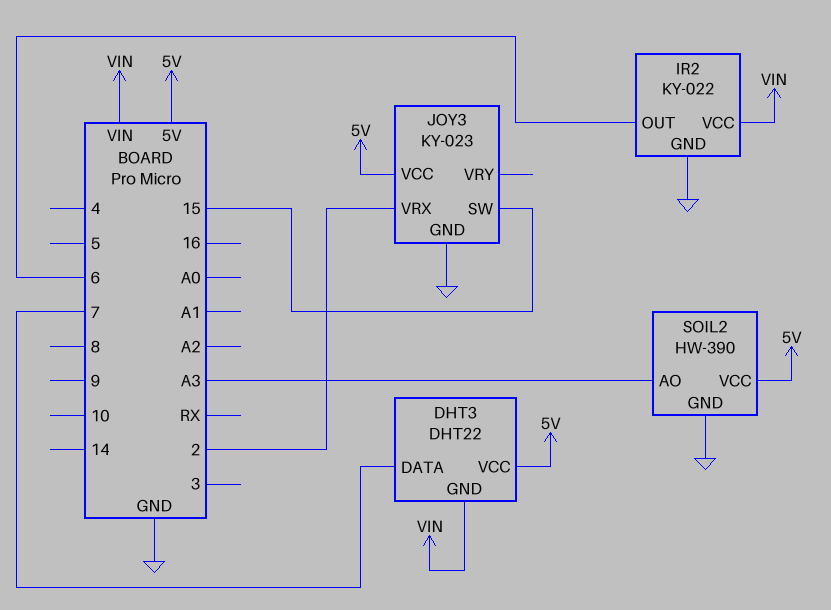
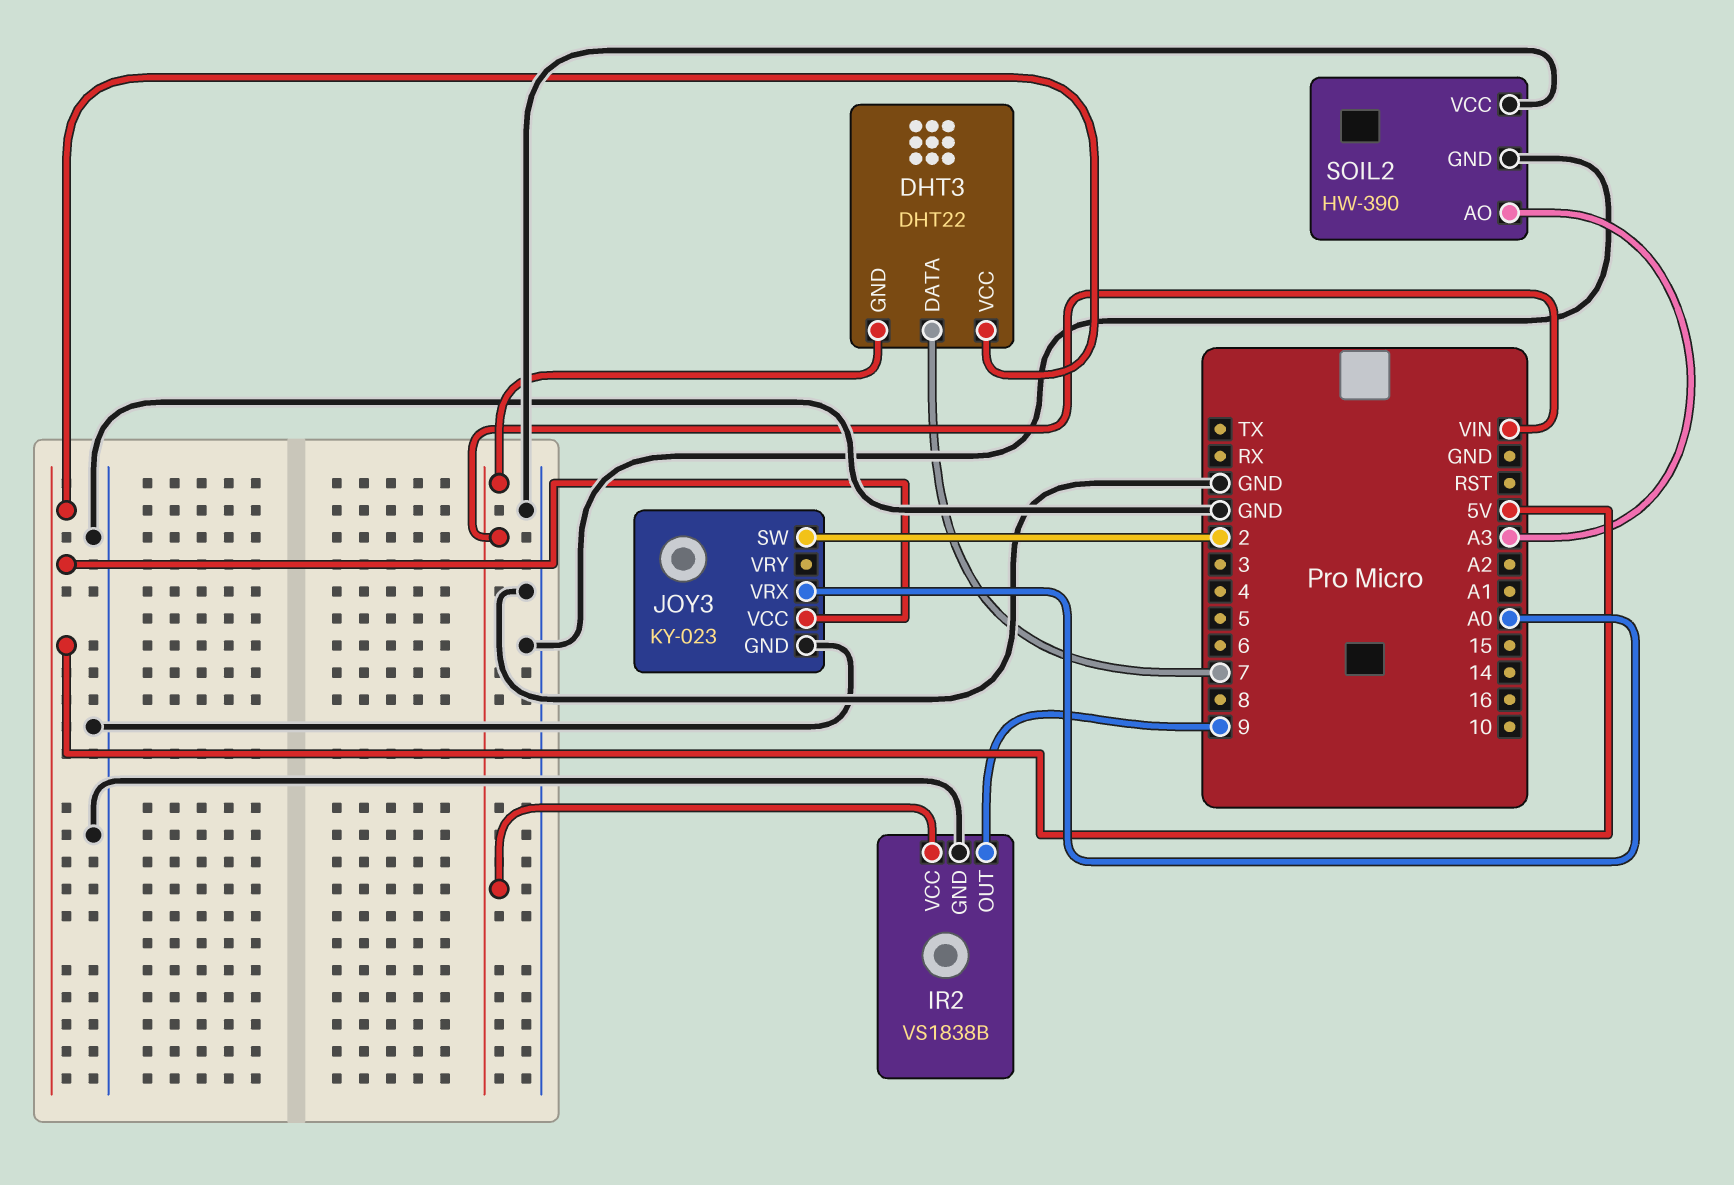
IR2: KY-022 -> VS1838B
IR2 pin OUT: 6 -> 9
JOY3 pin SW: 15 -> 2
JOY3 pin VRX: 2 -> A0
SOIL2 pin VCC: 5V -> GND

